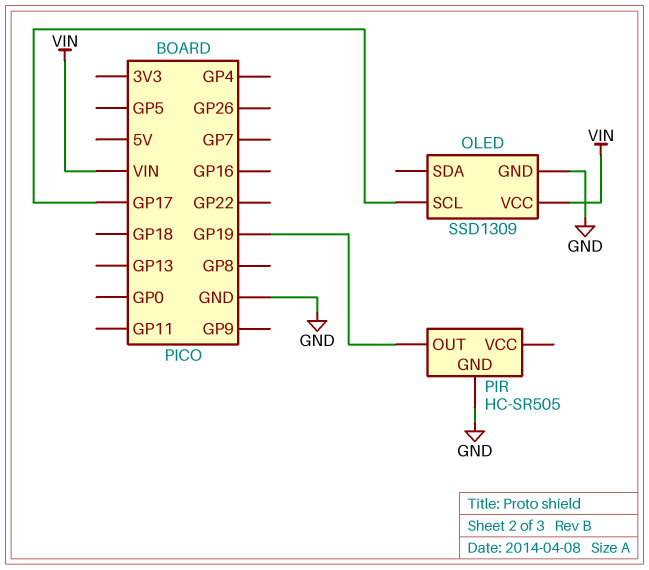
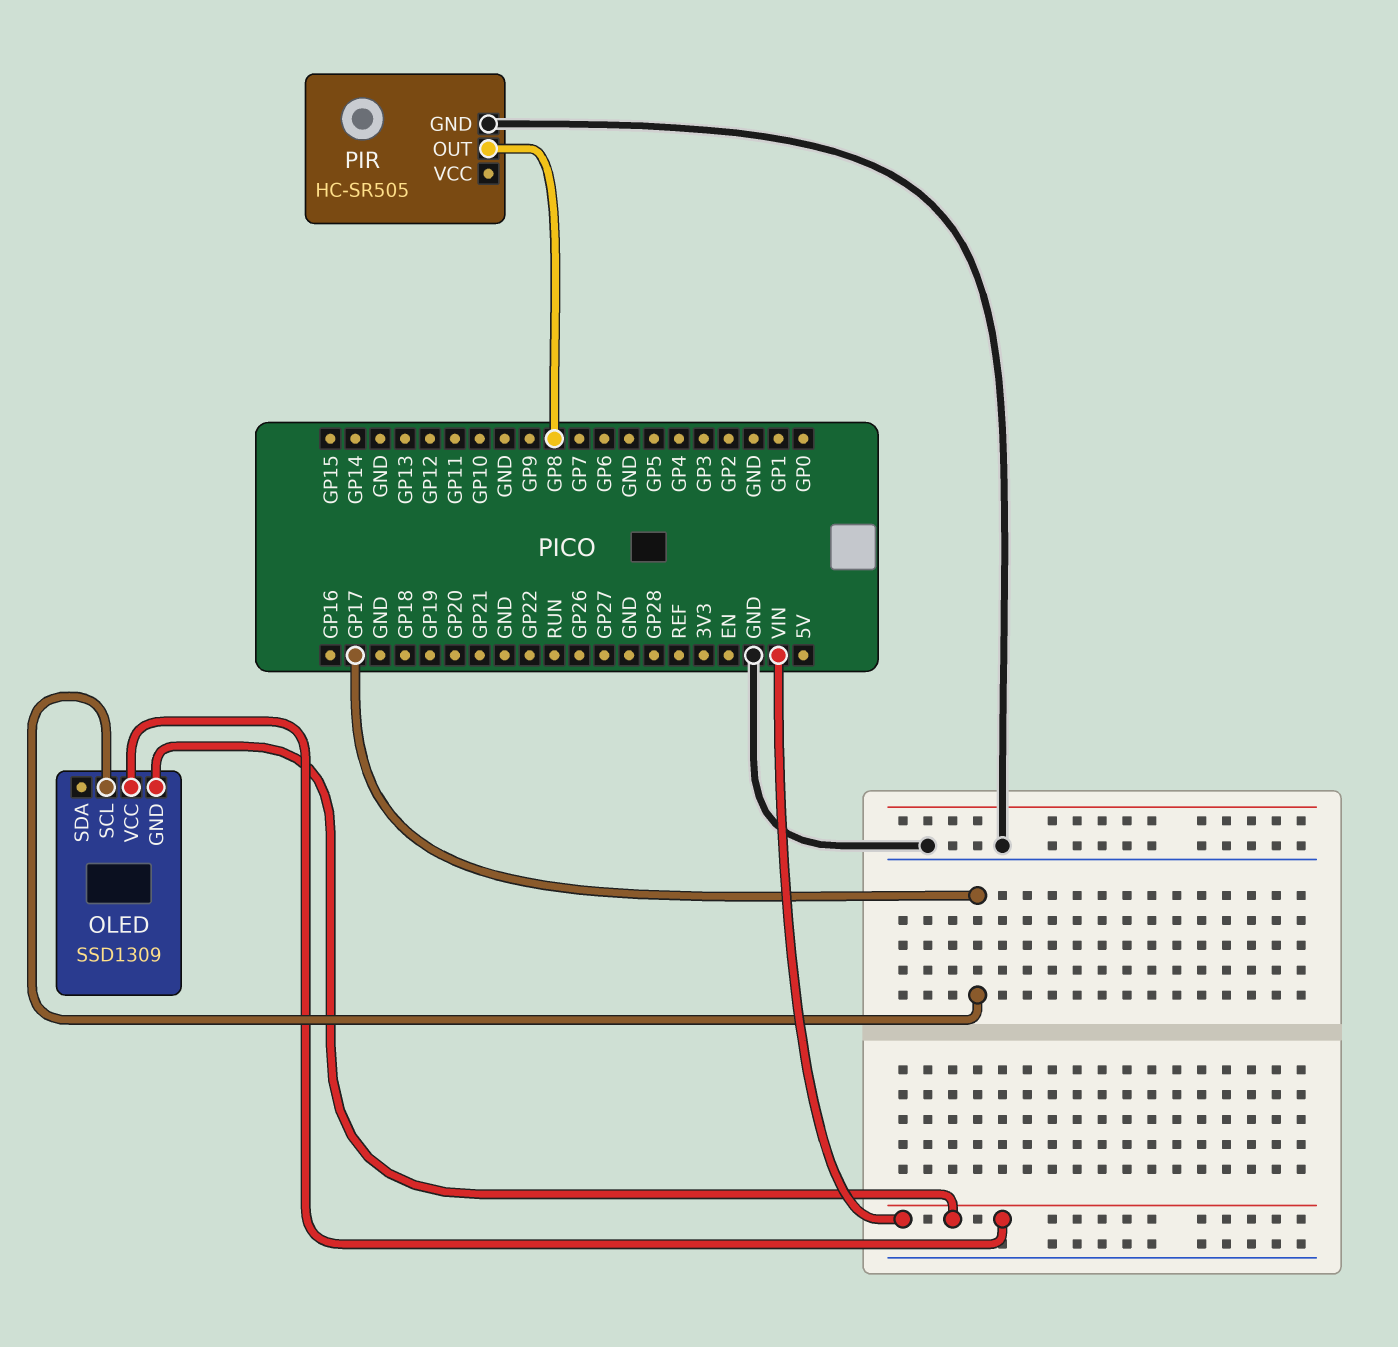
OLED pin GND: GND -> VIN
PIR pin OUT: GP19 -> GP8

